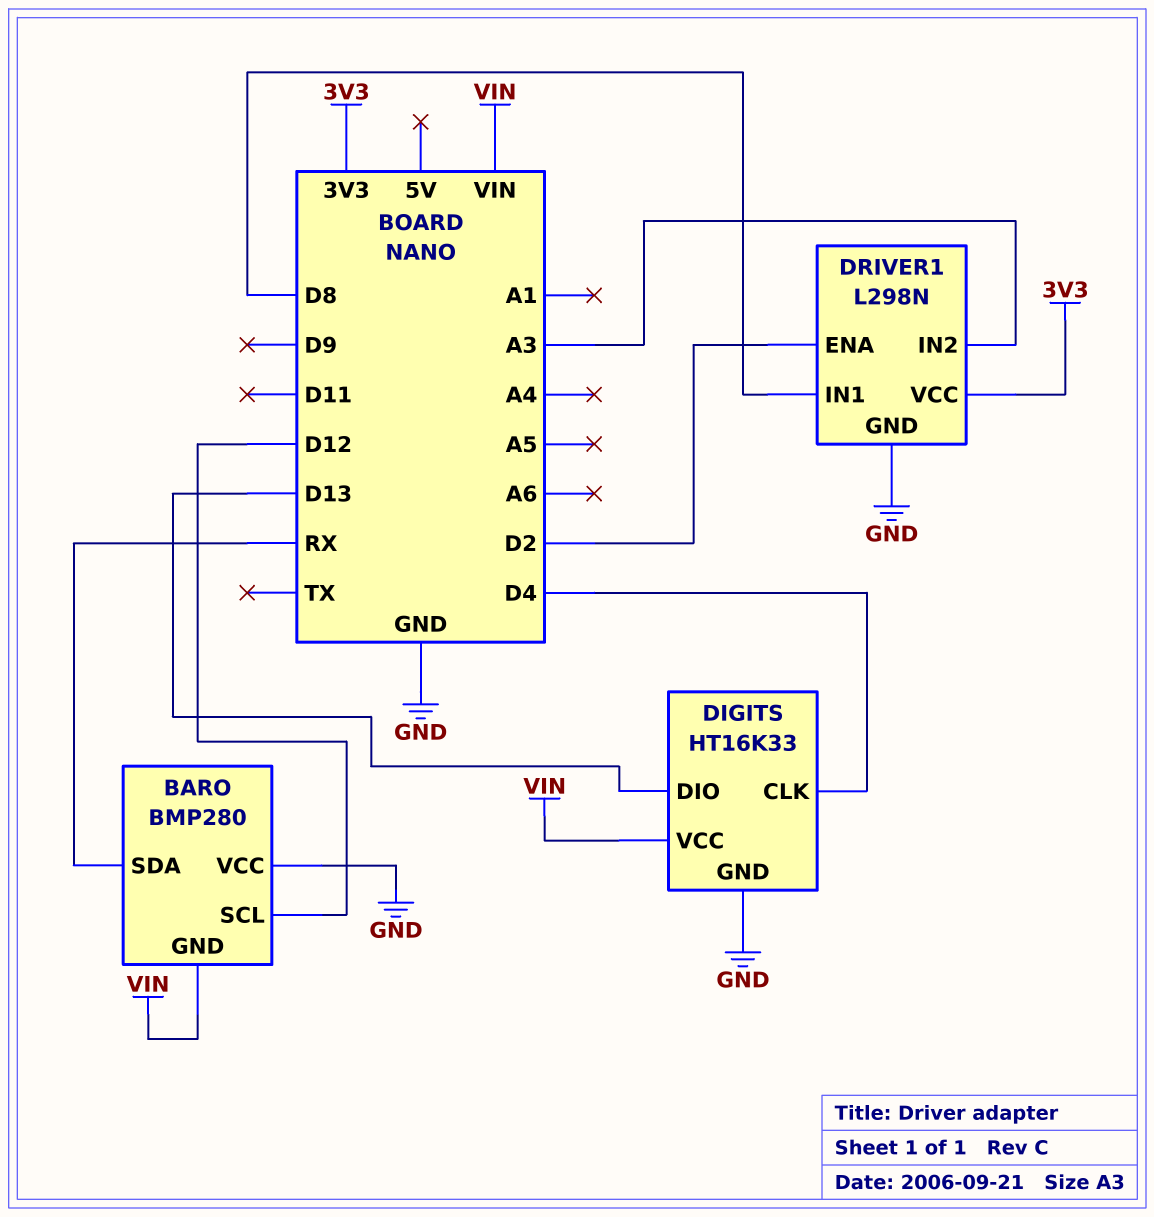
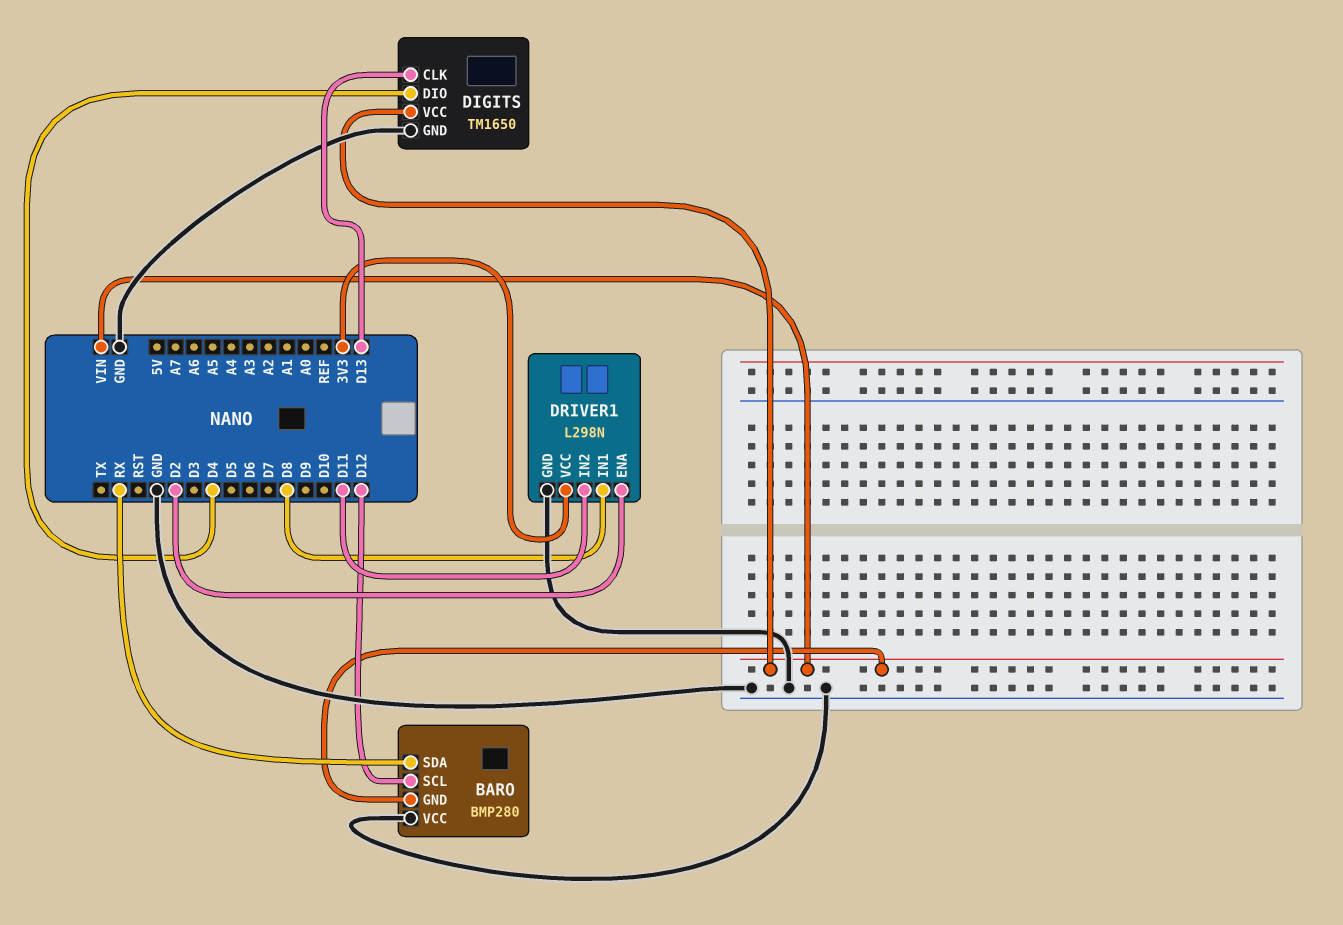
DIGITS: HT16K33 -> TM1650
DIGITS pin CLK: D4 -> D13
DIGITS pin DIO: D13 -> D4
DRIVER1 pin IN2: A3 -> D11

